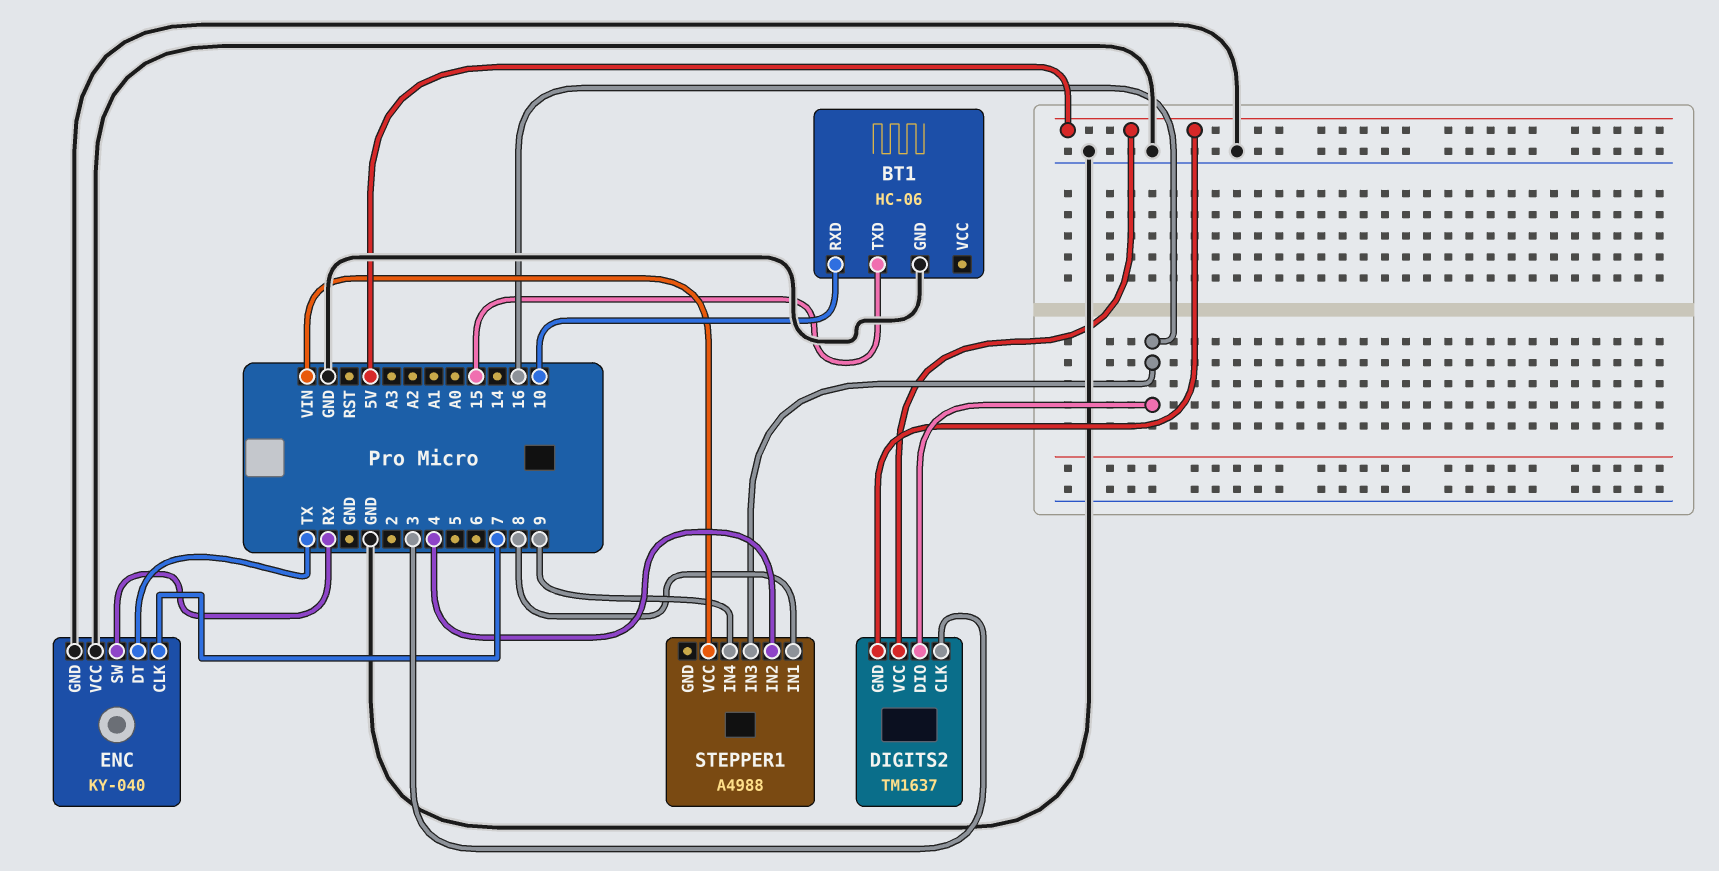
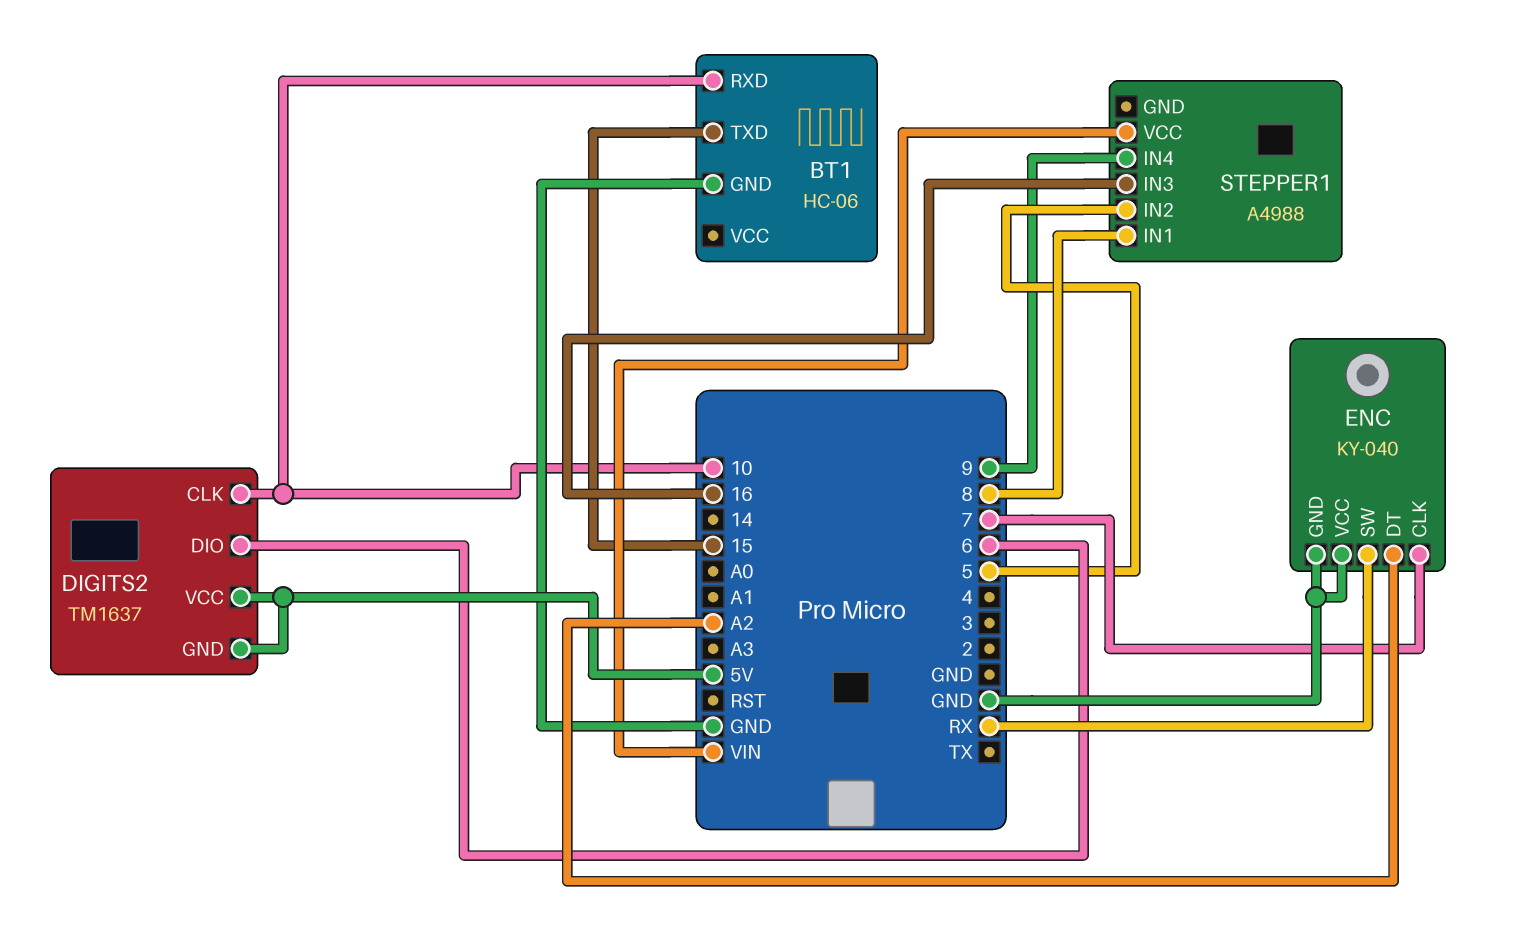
DIGITS2 pin CLK: 3 -> 10
DIGITS2 pin DIO: 16 -> 6
ENC pin DT: TX -> A2
STEPPER1 pin IN2: 4 -> 5

